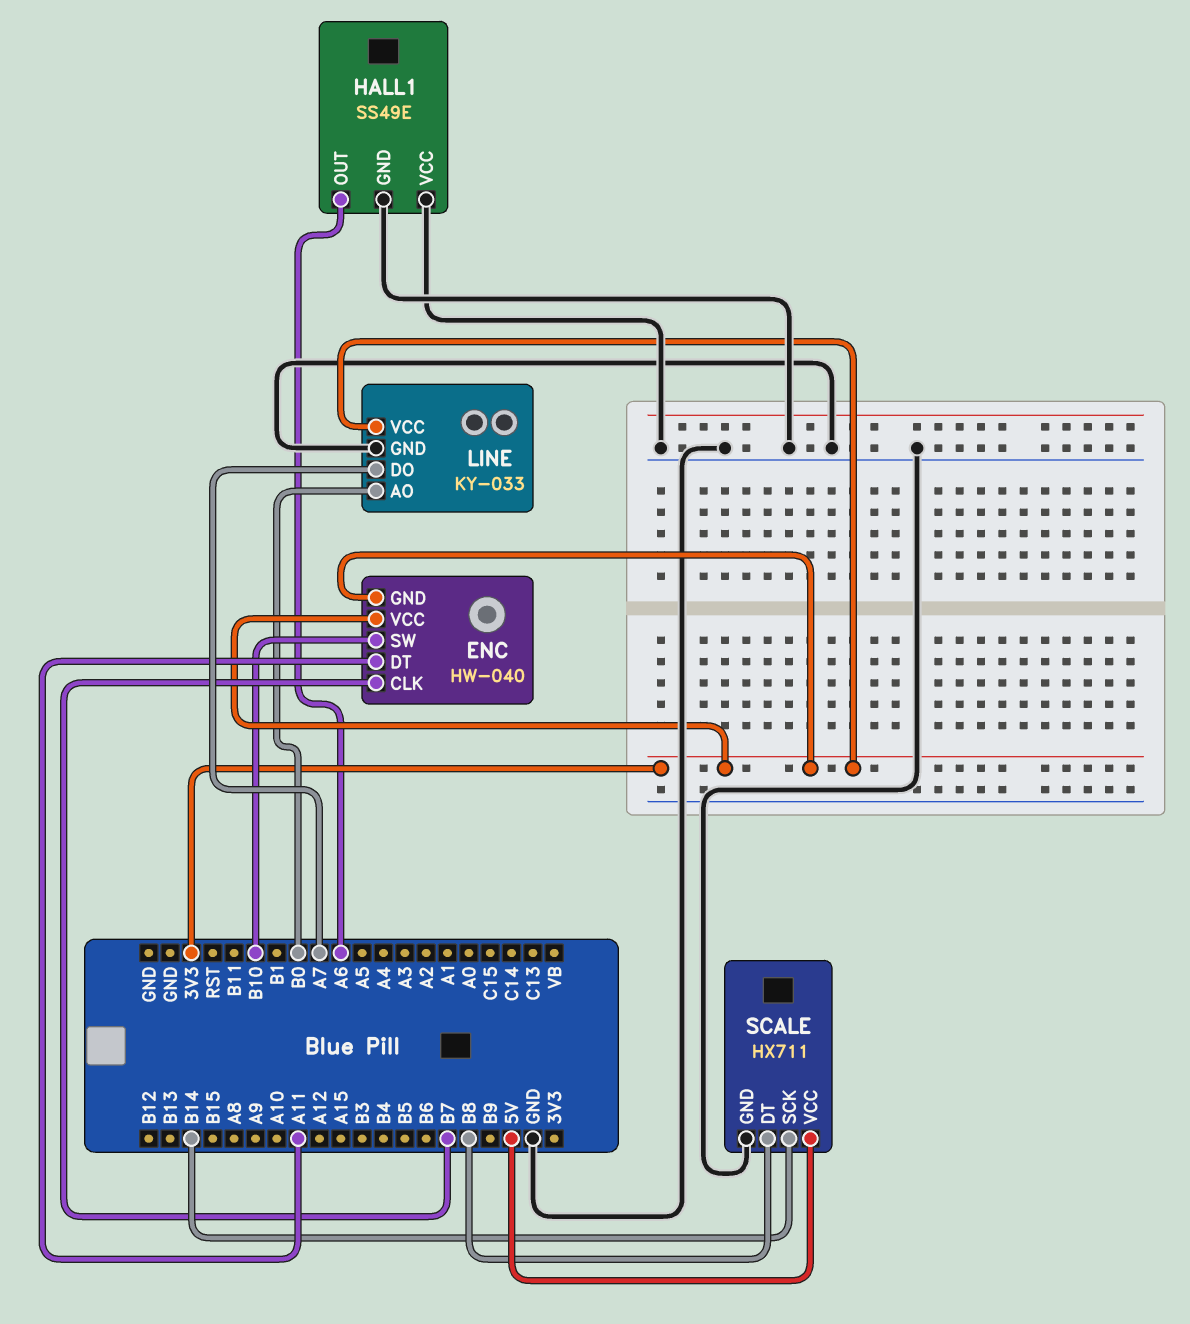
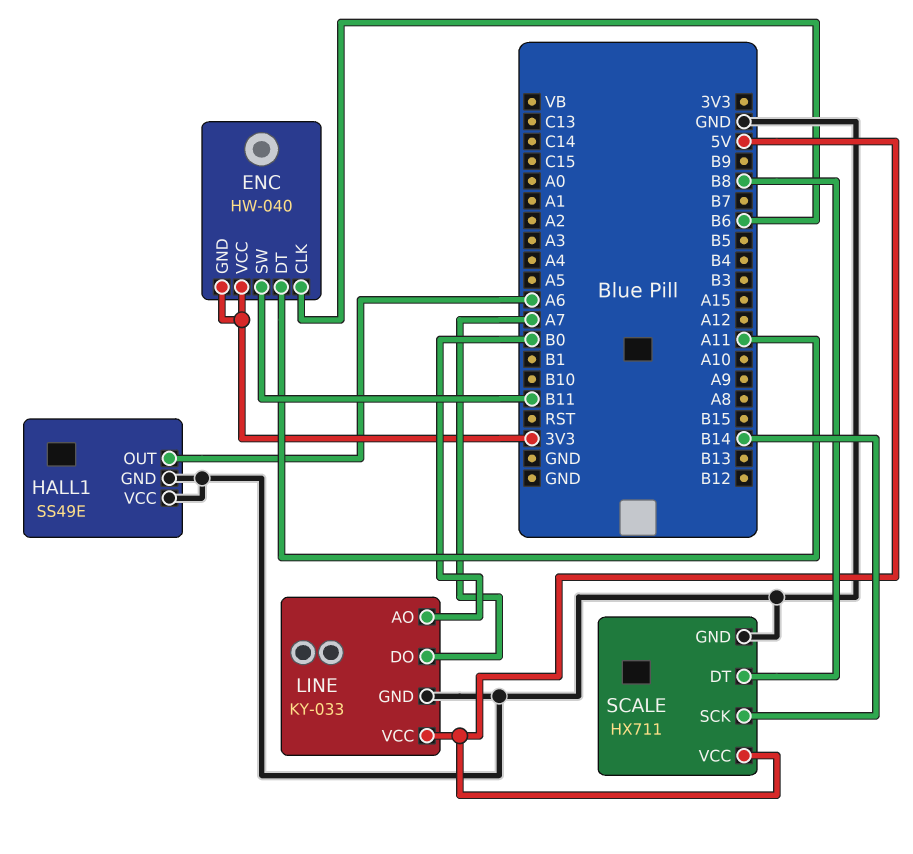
ENC pin CLK: B7 -> B6
ENC pin SW: B10 -> B11
LINE pin VCC: 3V3 -> 5V

